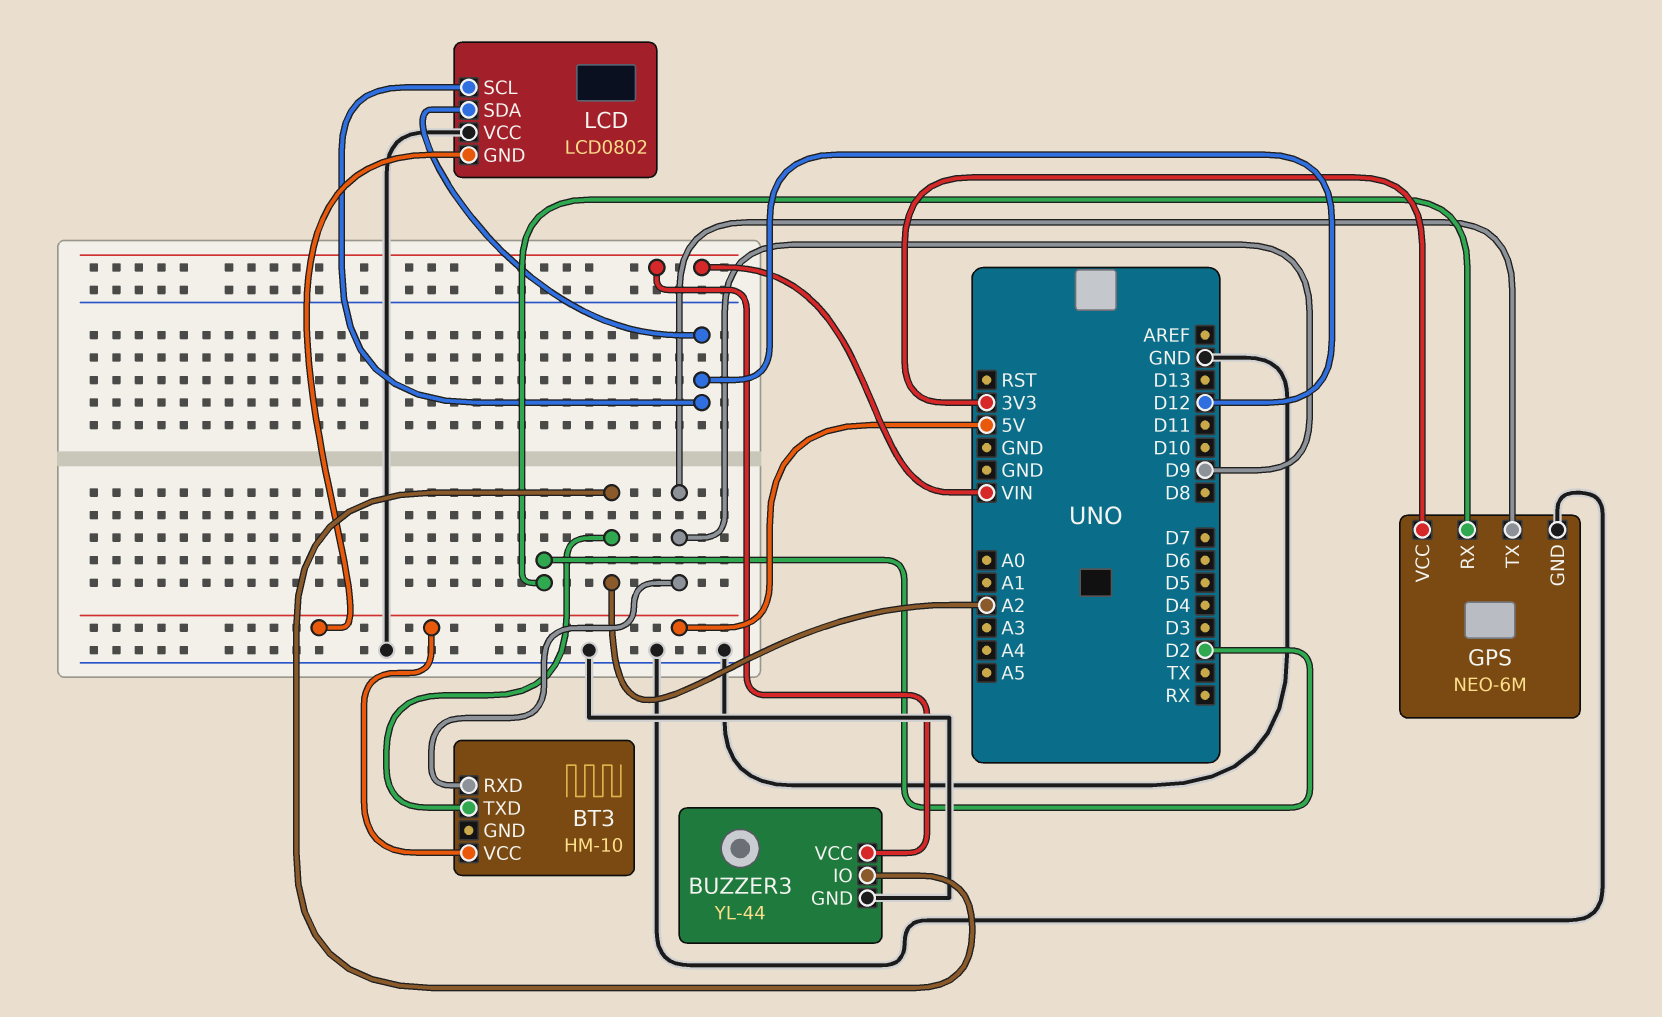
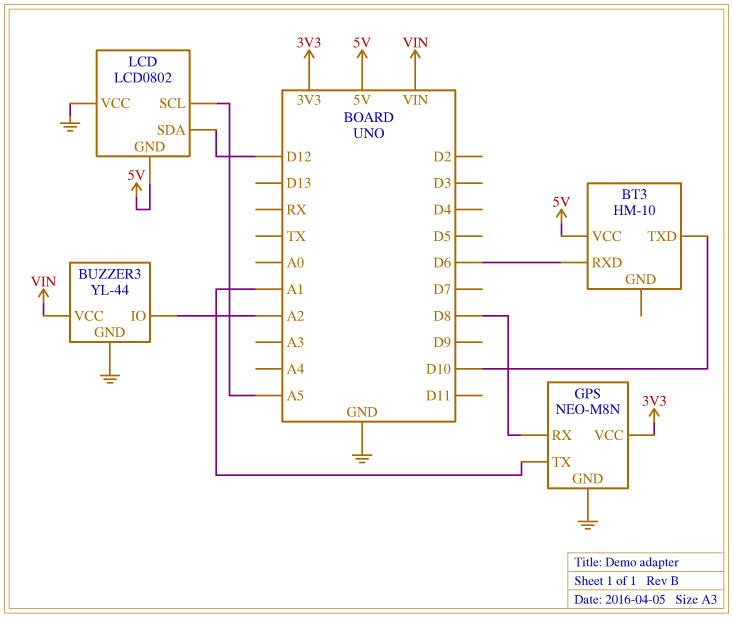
BT3 pin RXD: D9 -> D6
BT3 pin TXD: A2 -> D10
GPS: NEO-6M -> NEO-M8N
GPS pin RX: D2 -> D8
GPS pin TX: D9 -> A1
LCD pin SCL: D12 -> A5

